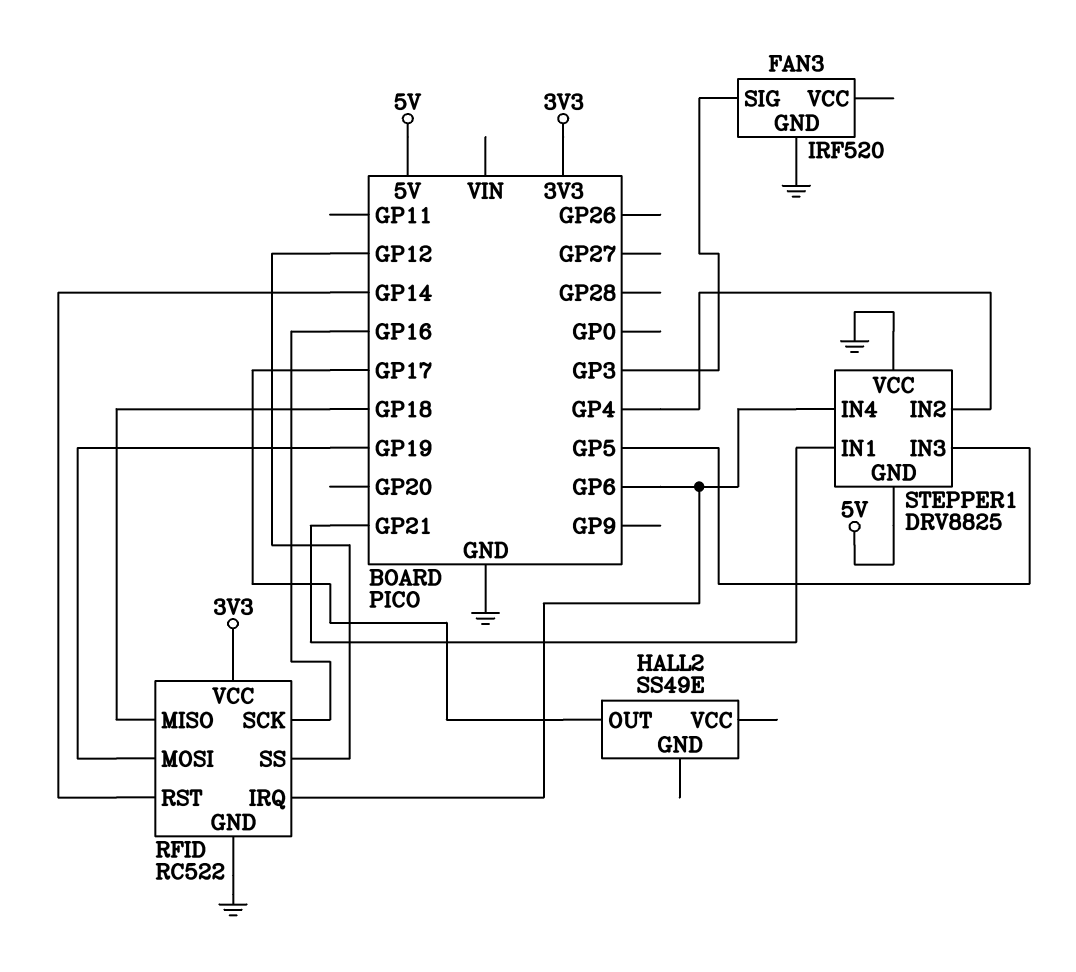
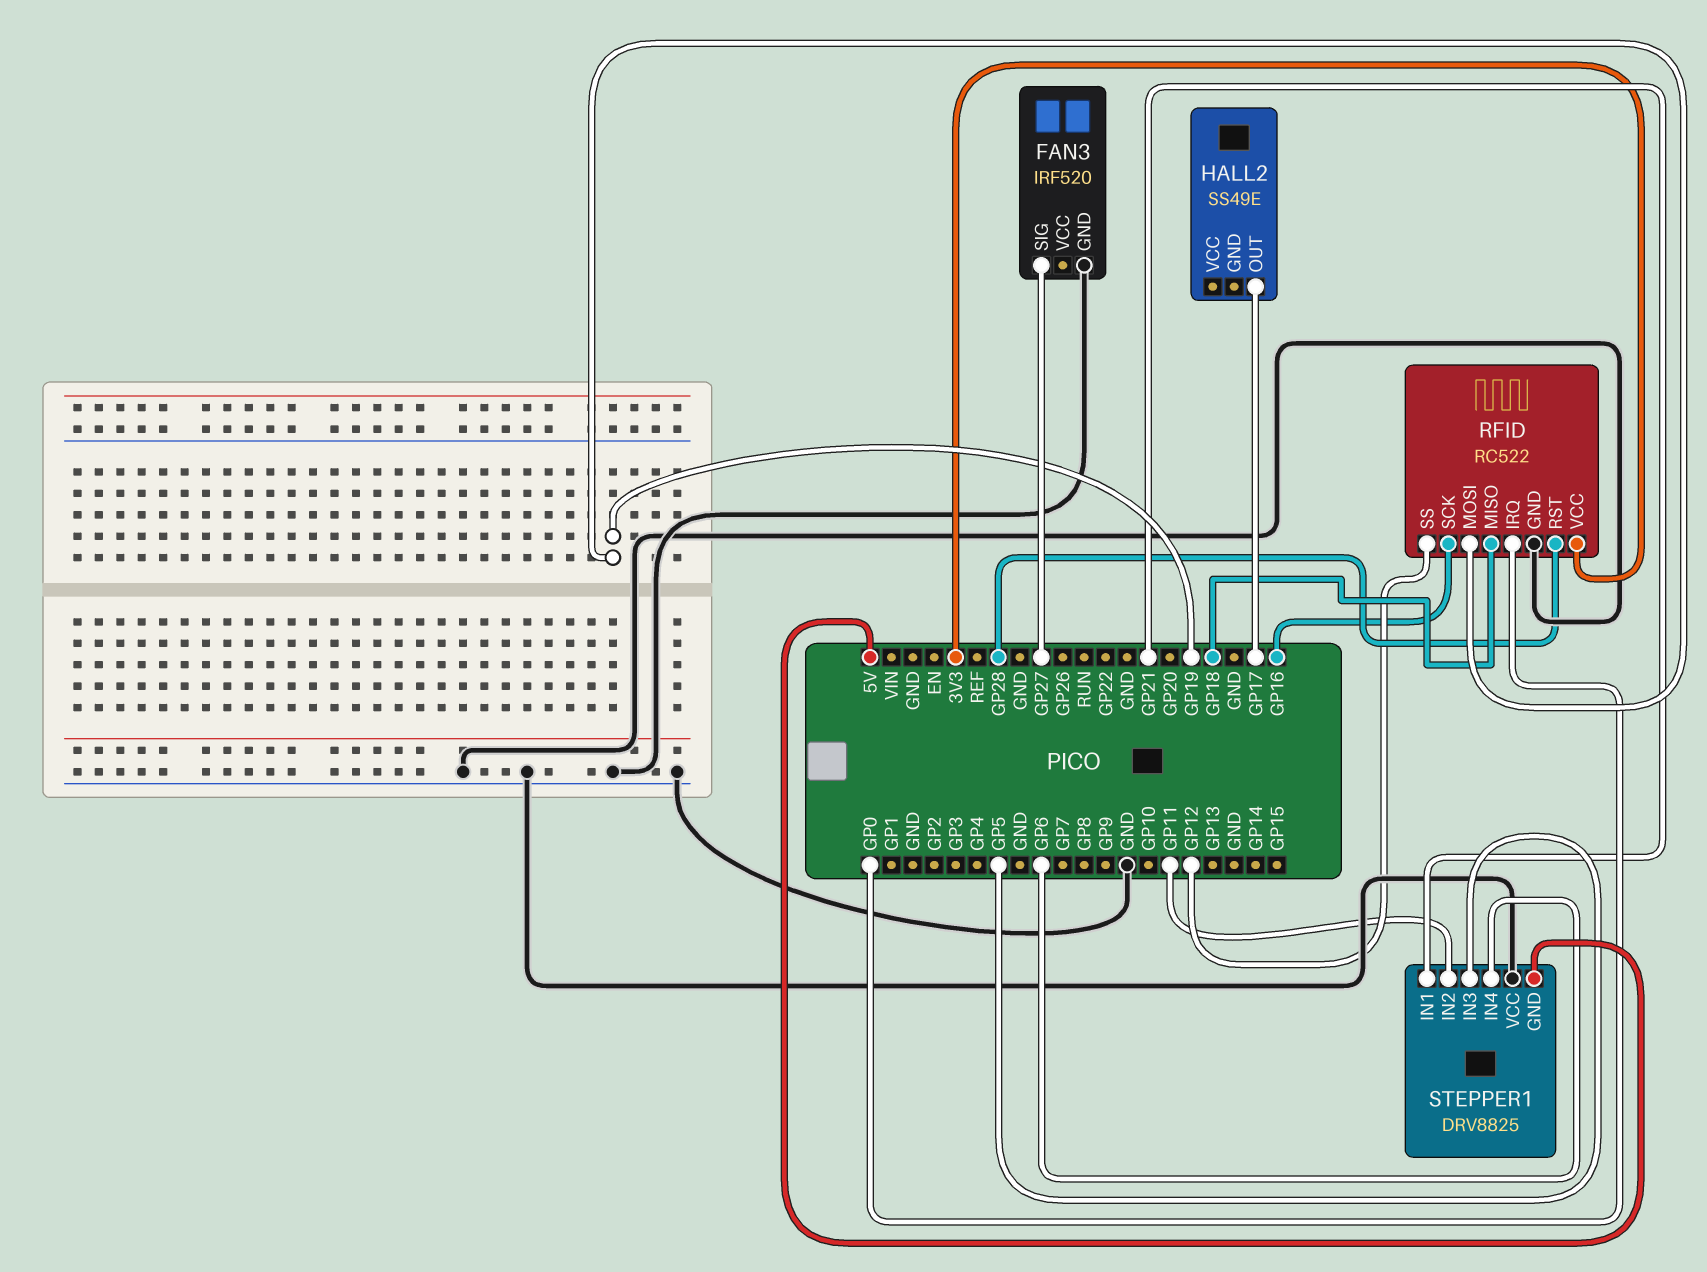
FAN3 pin SIG: GP3 -> GP27
RFID pin IRQ: GP6 -> GP0
RFID pin RST: GP14 -> GP28
STEPPER1 pin IN2: GP4 -> GP11

